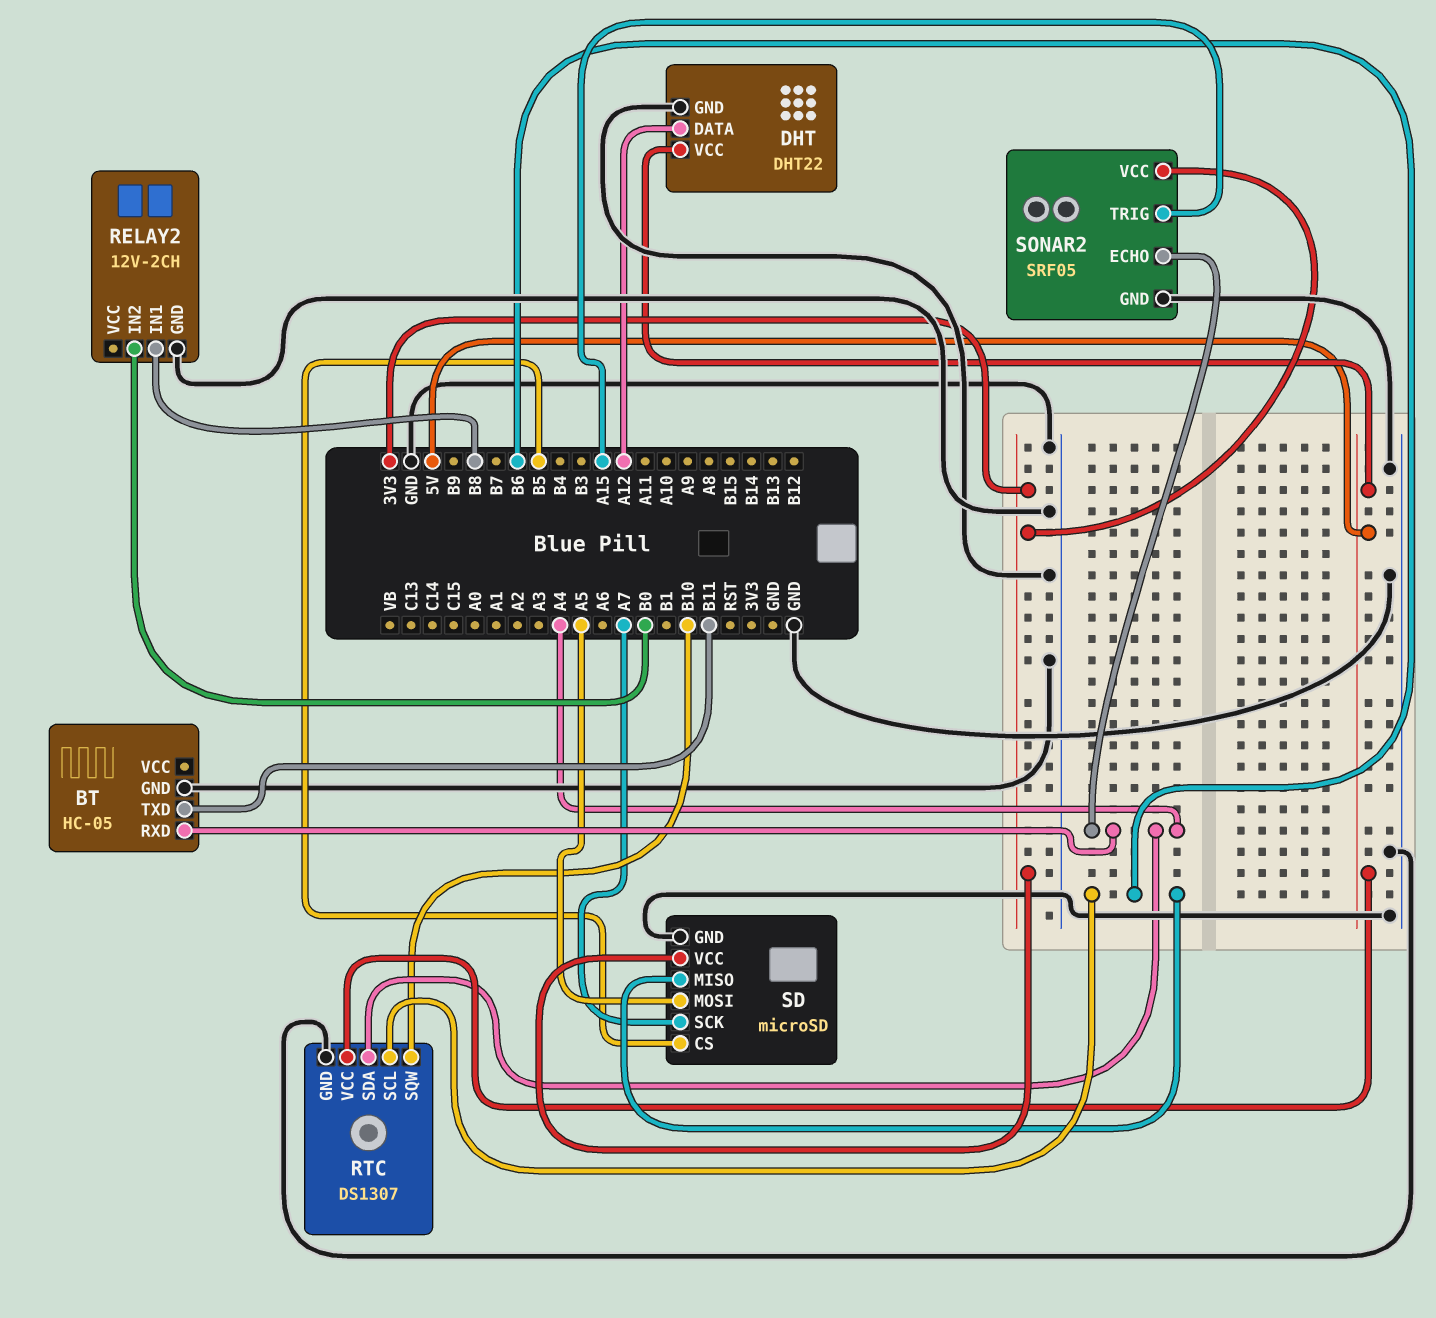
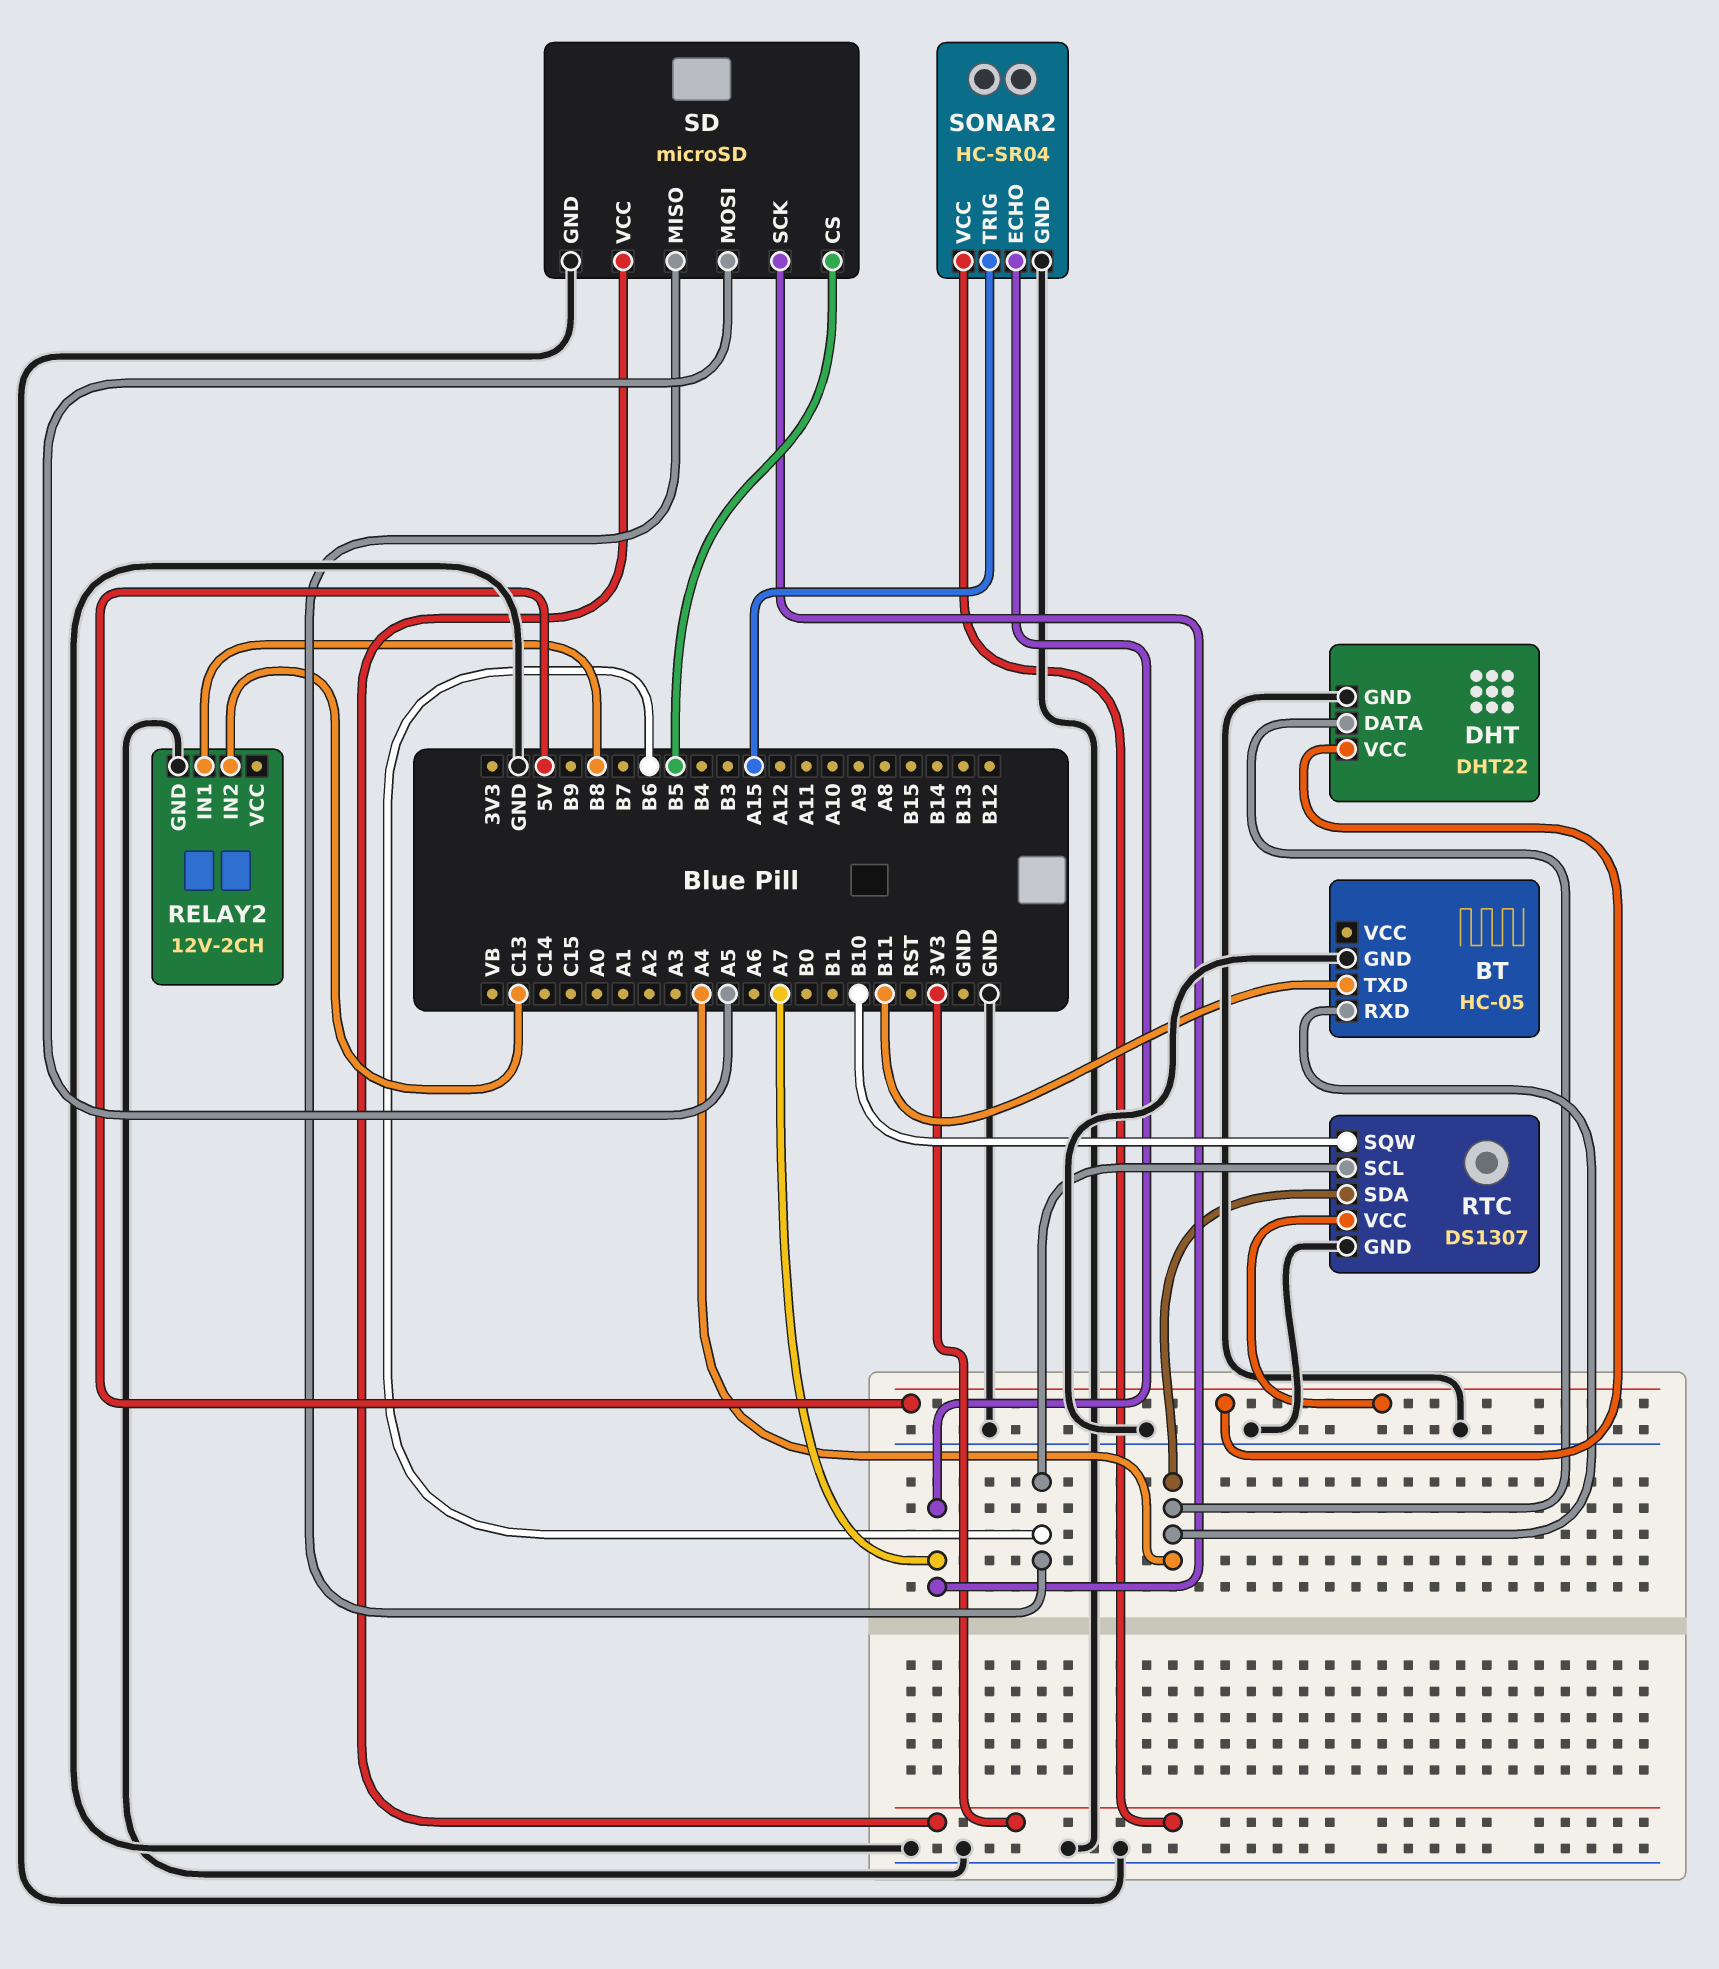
DHT pin DATA: A12 -> A4
RELAY2 pin IN2: B0 -> C13
SONAR2: SRF05 -> HC-SR04
SONAR2 pin ECHO: A4 -> A7

